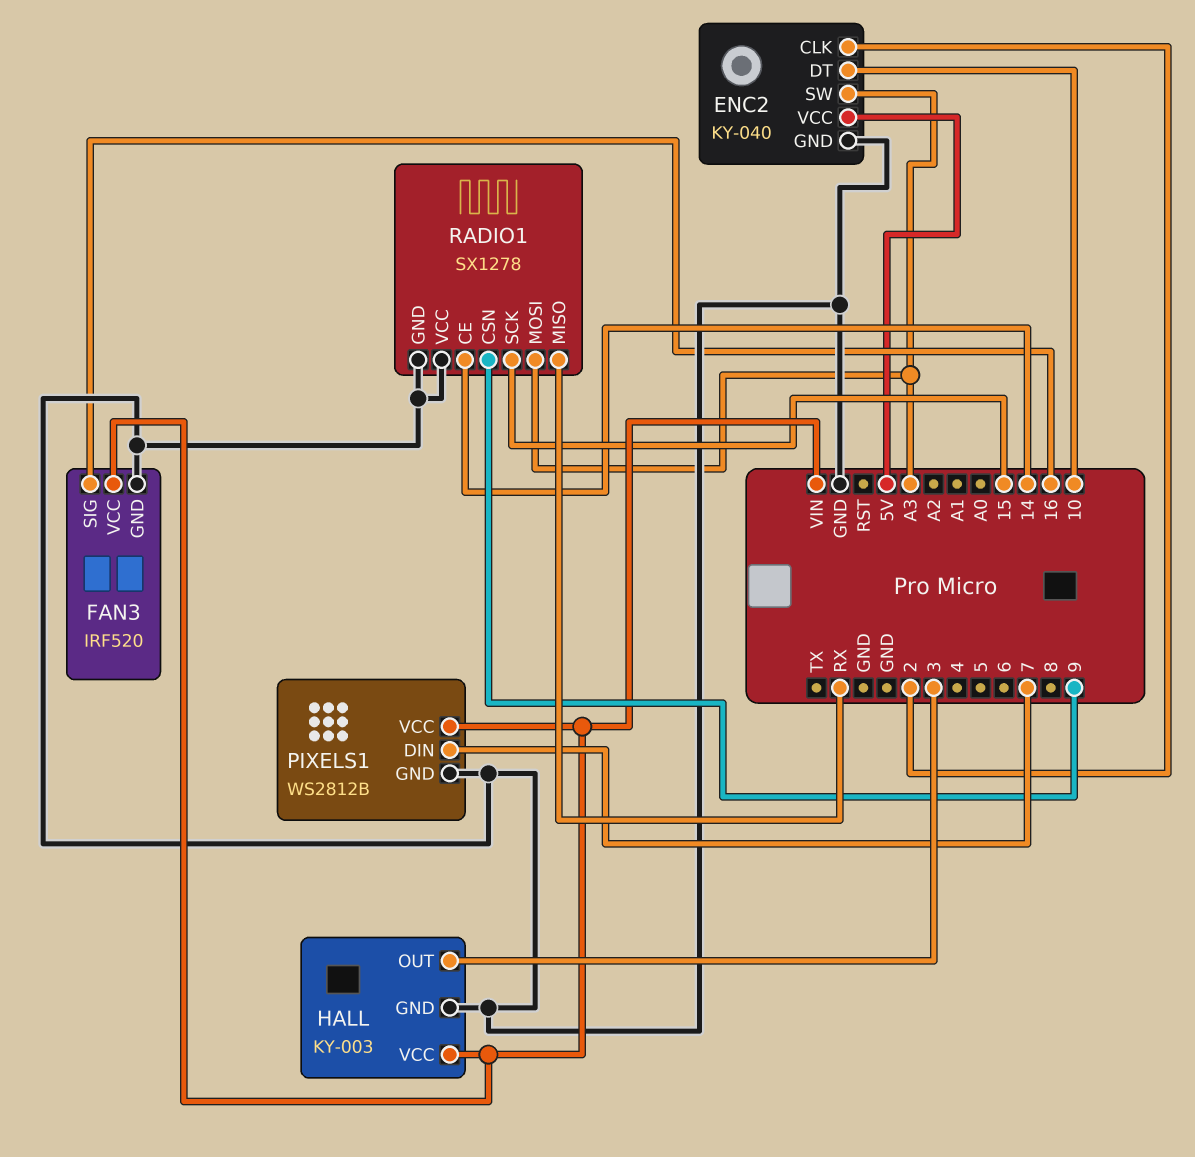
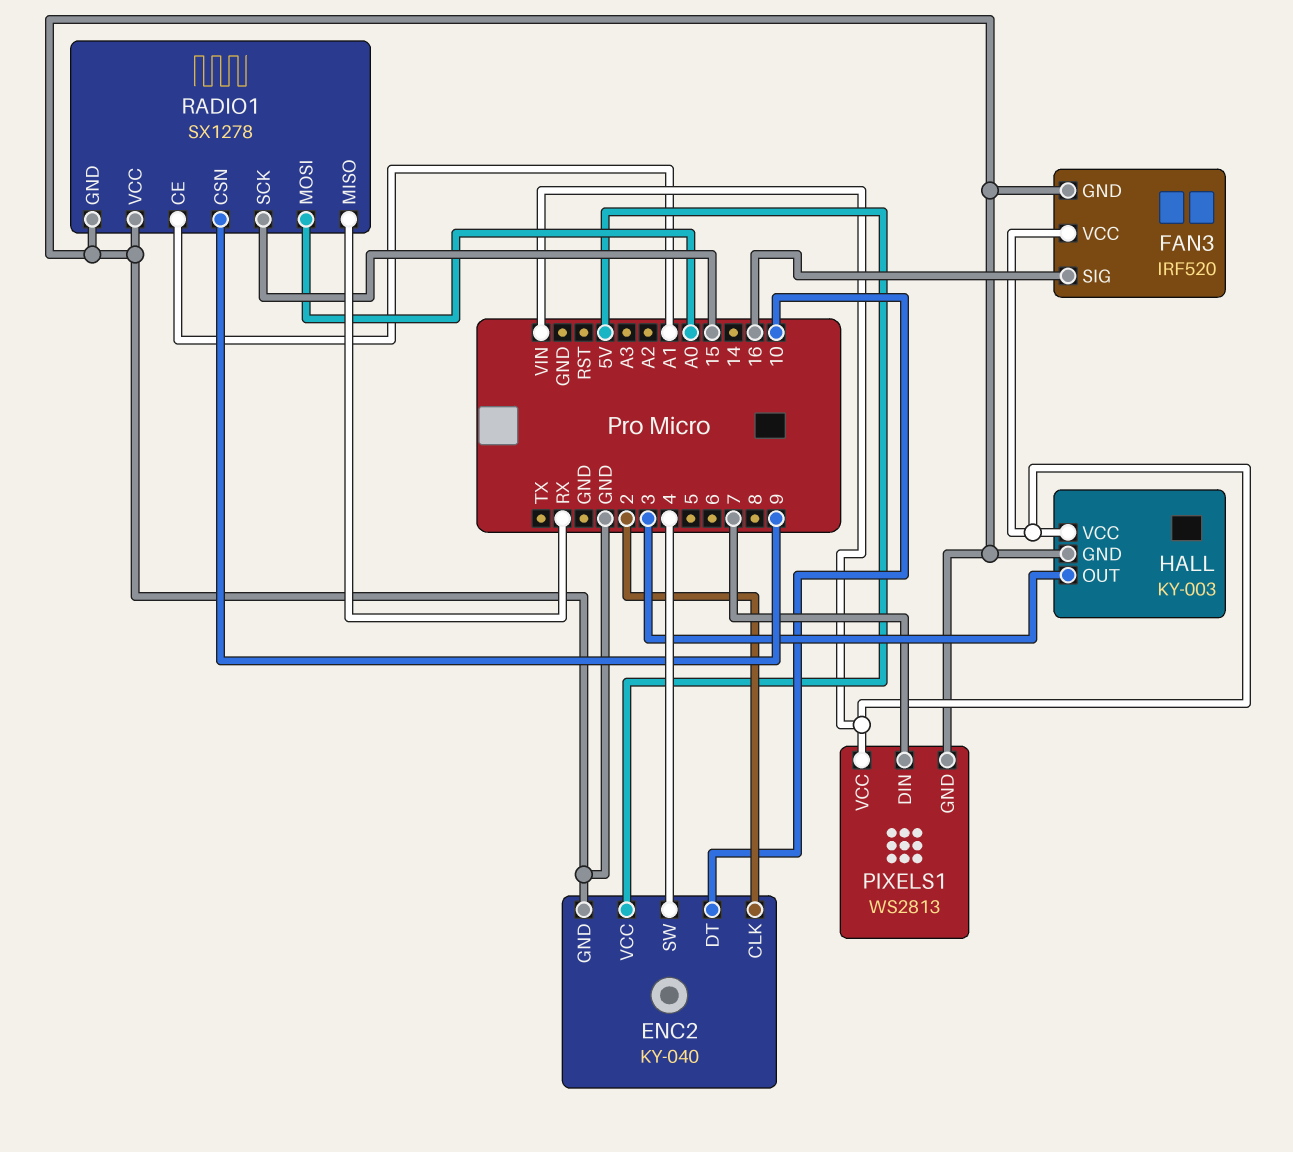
ENC2 pin SW: A3 -> 4
PIXELS1: WS2812B -> WS2813
RADIO1 pin CE: 14 -> A1
RADIO1 pin MOSI: A3 -> A0

